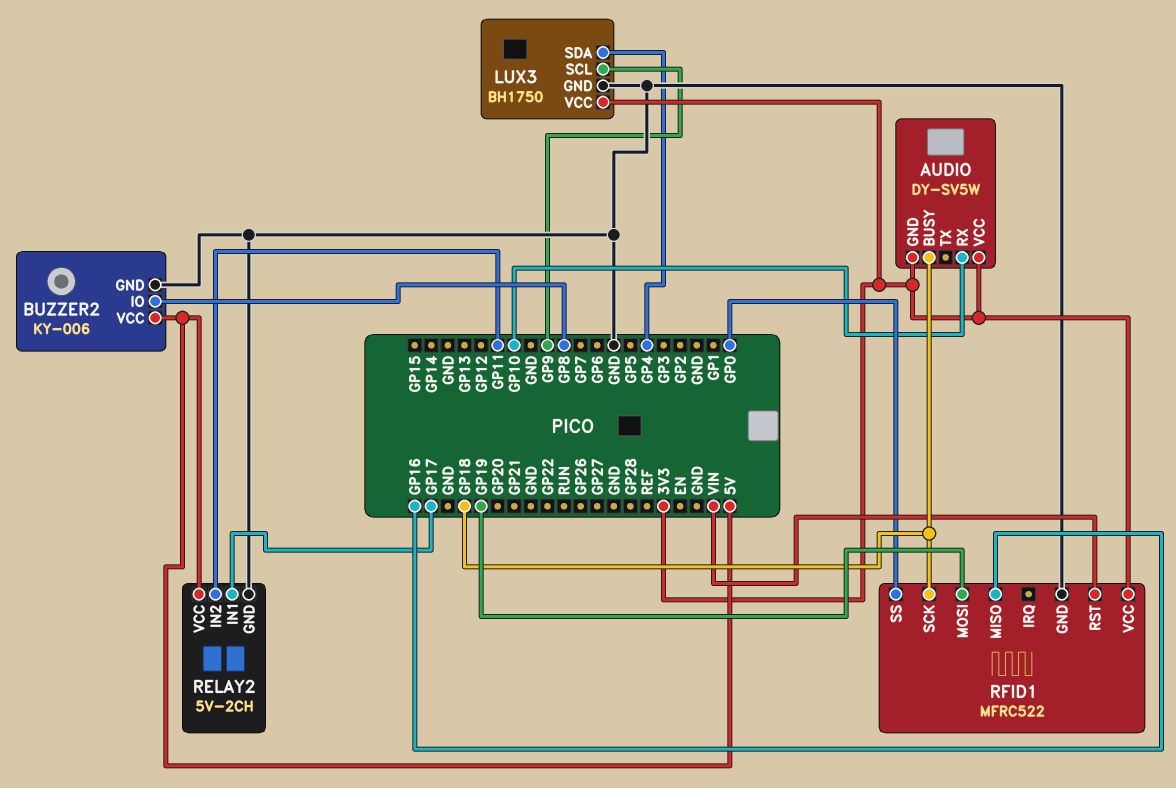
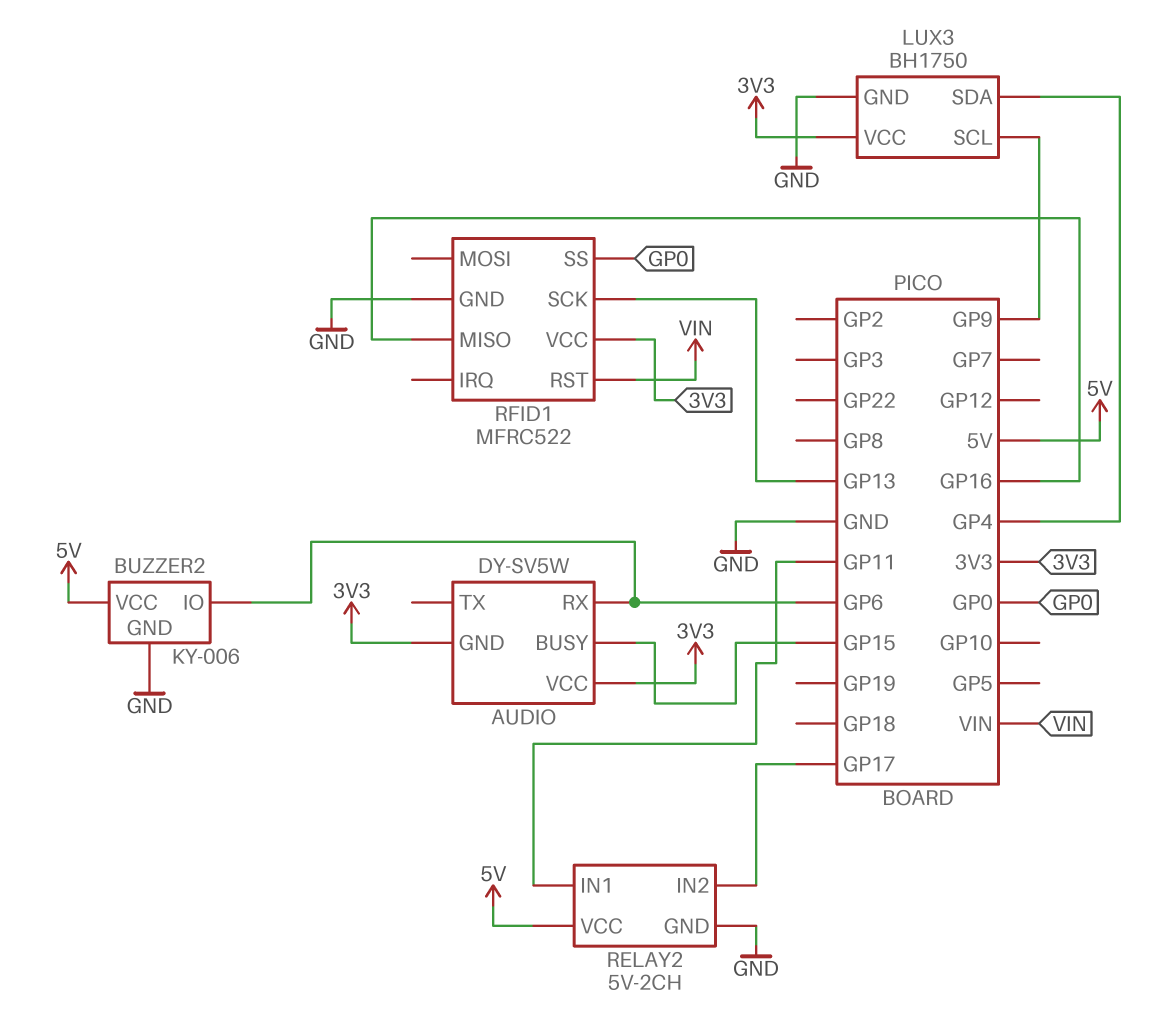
AUDIO pin BUSY: GP18 -> GP15
AUDIO pin RX: GP10 -> GP6
BUZZER2 pin IO: GP8 -> GP6
RELAY2 pin IN1: GP17 -> GP11
RELAY2 pin IN2: GP11 -> GP17
RFID1 pin MOSI: GP19 -> none
RFID1 pin SCK: GP18 -> GP13

